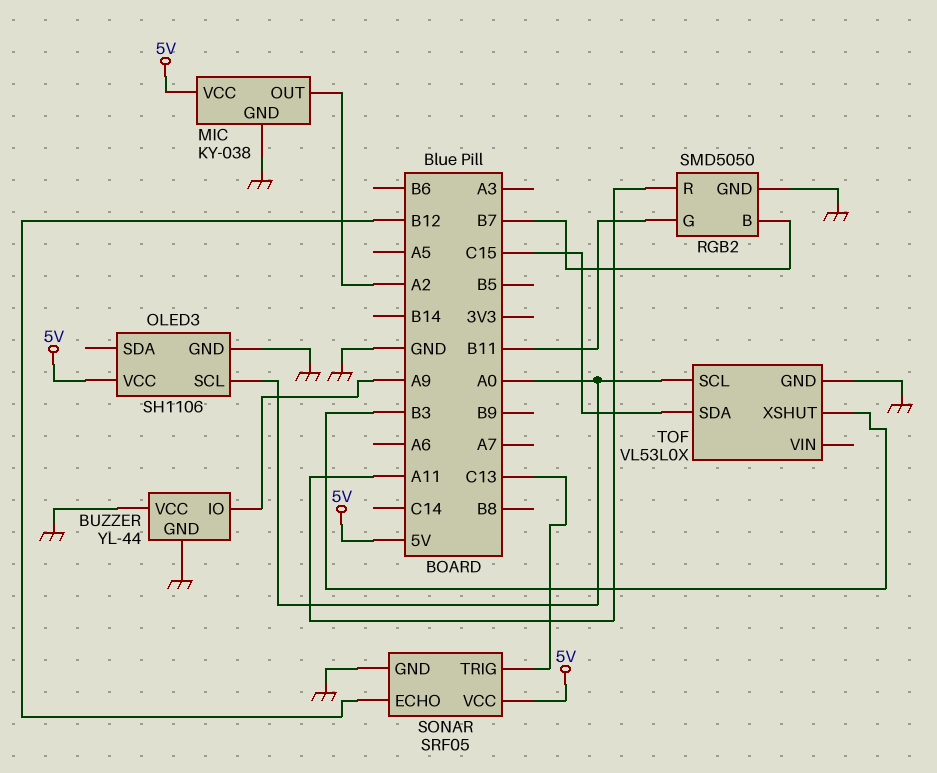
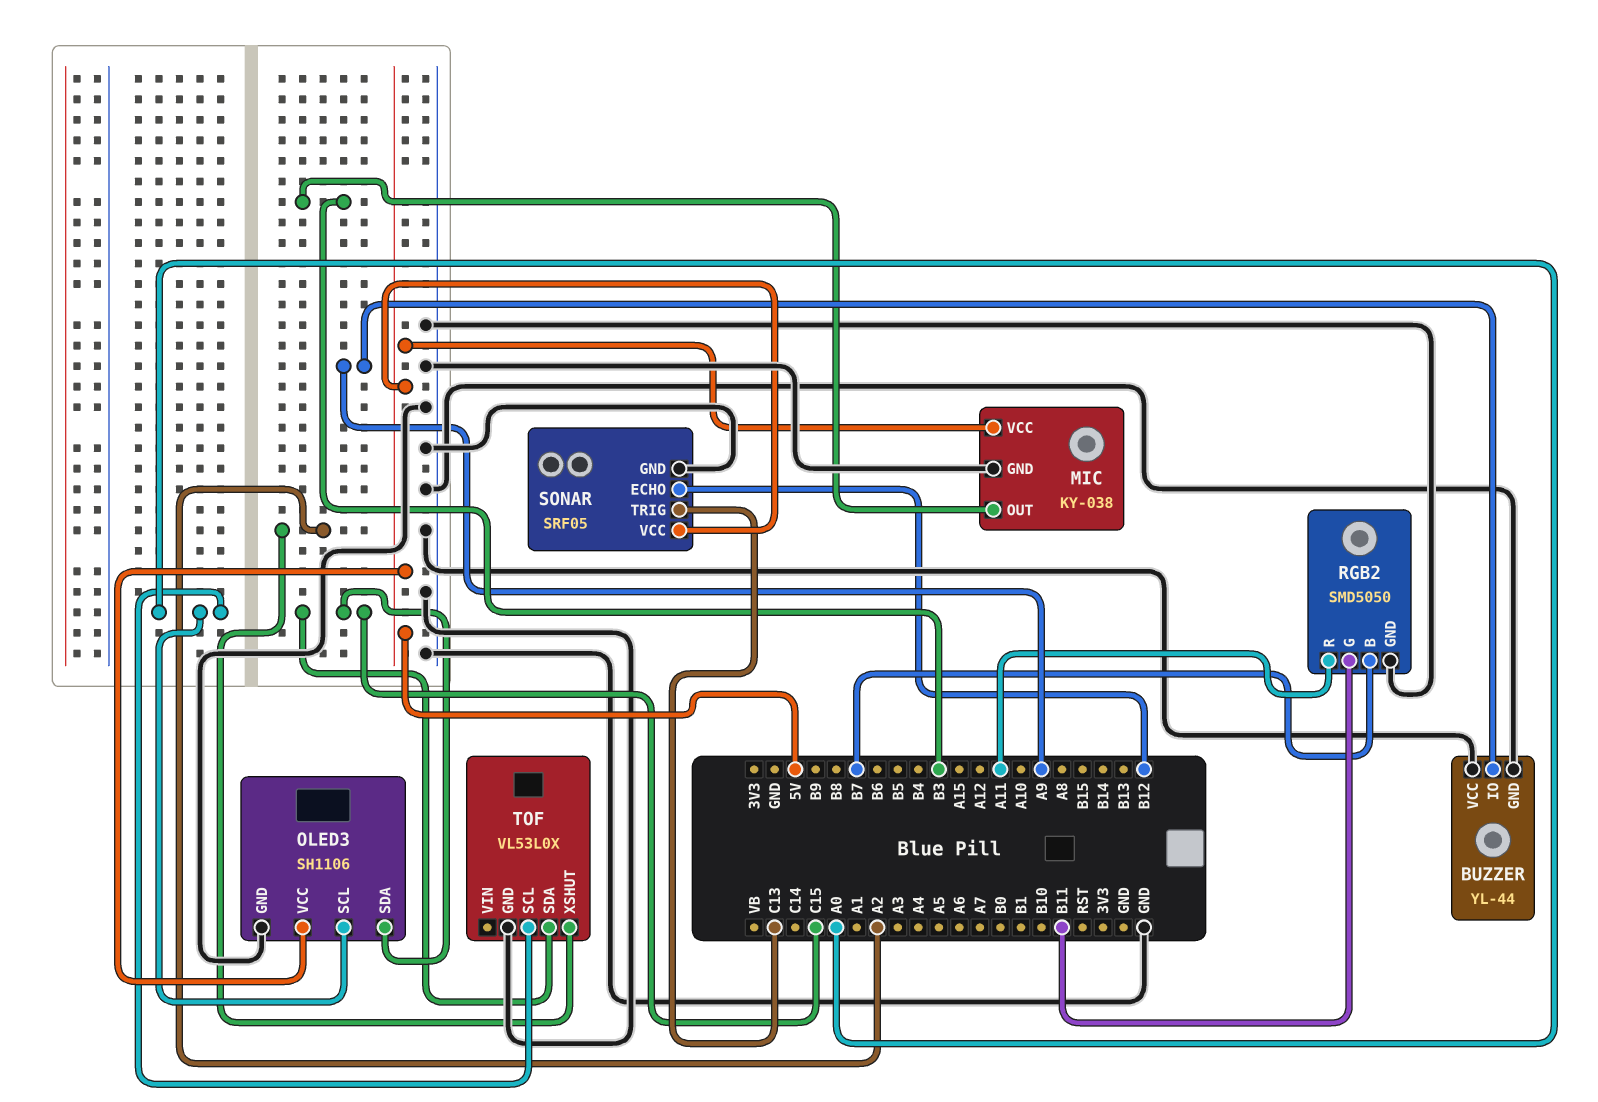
MIC pin OUT: A2 -> B3
OLED3 pin SDA: none -> C15
TOF pin XSHUT: B3 -> A2

